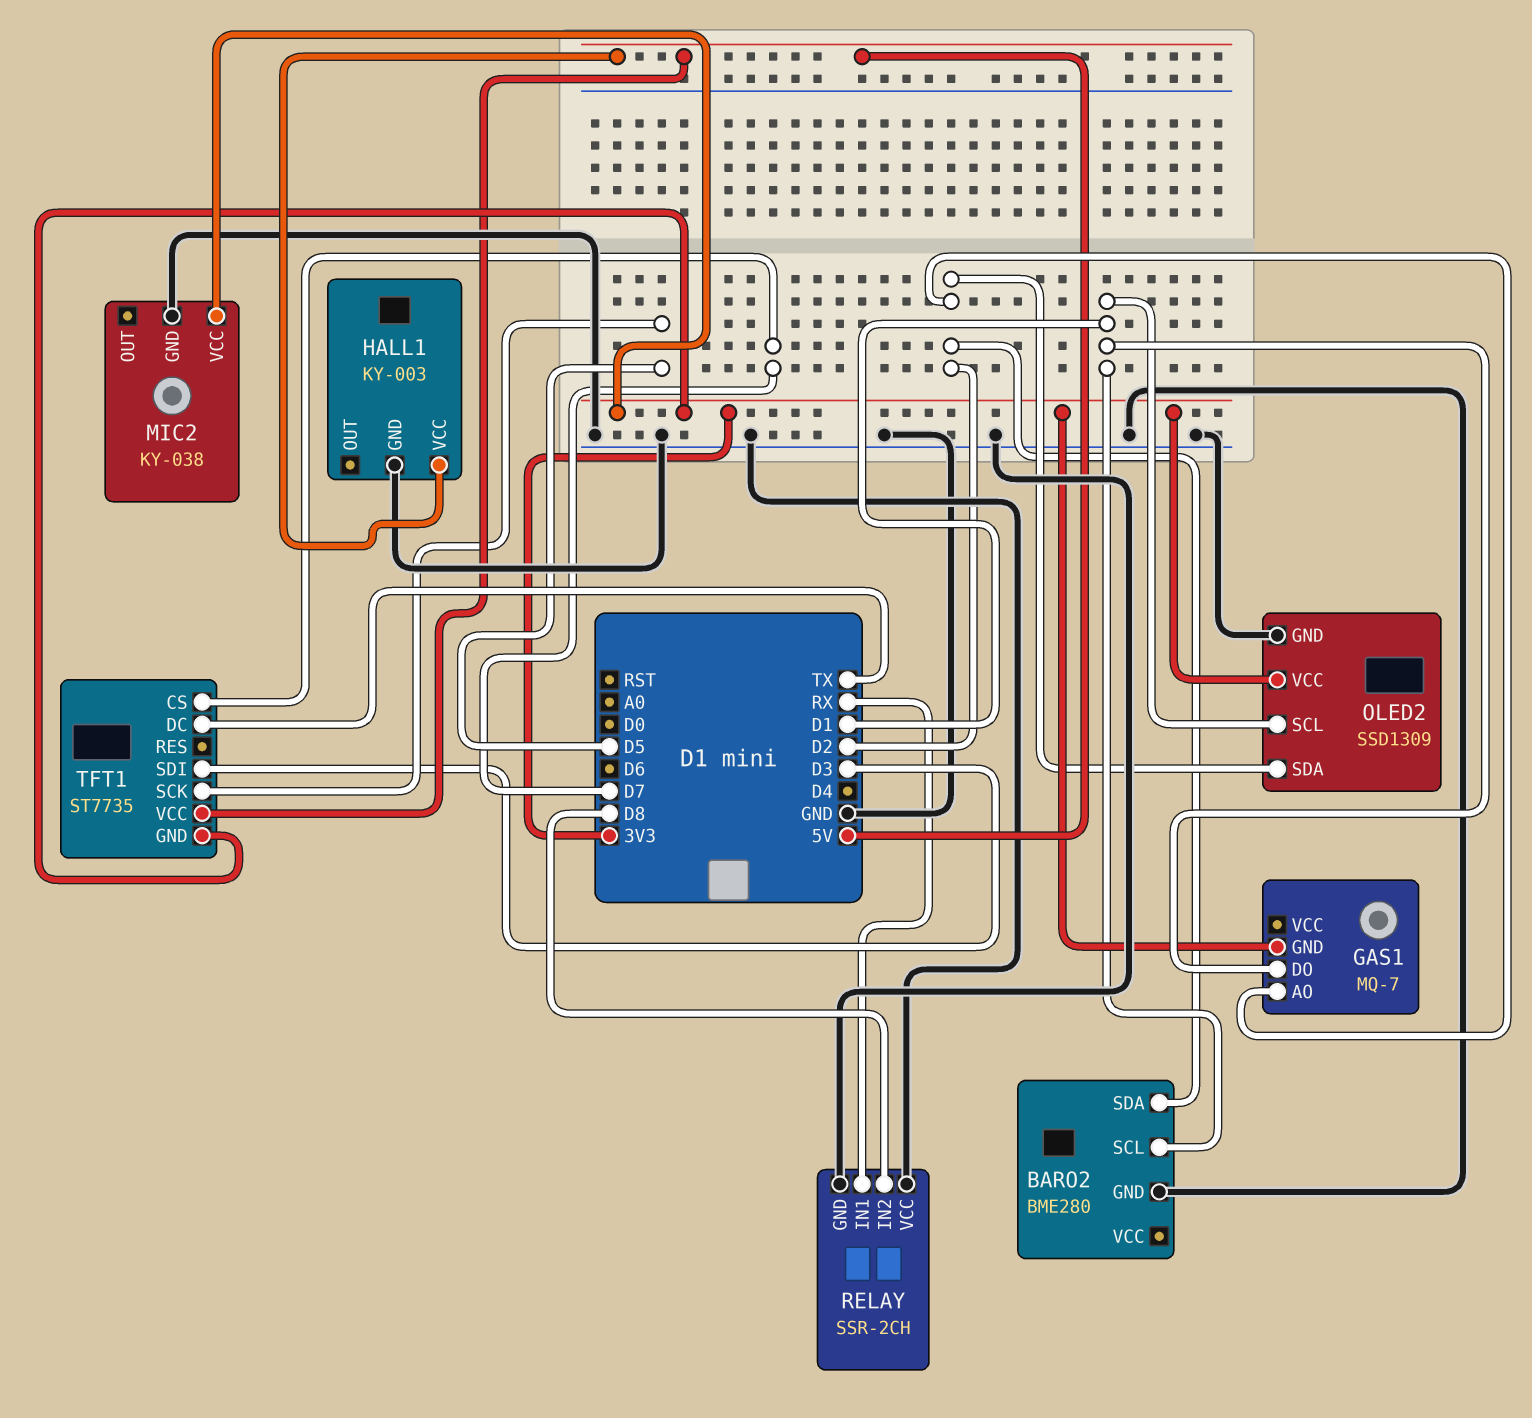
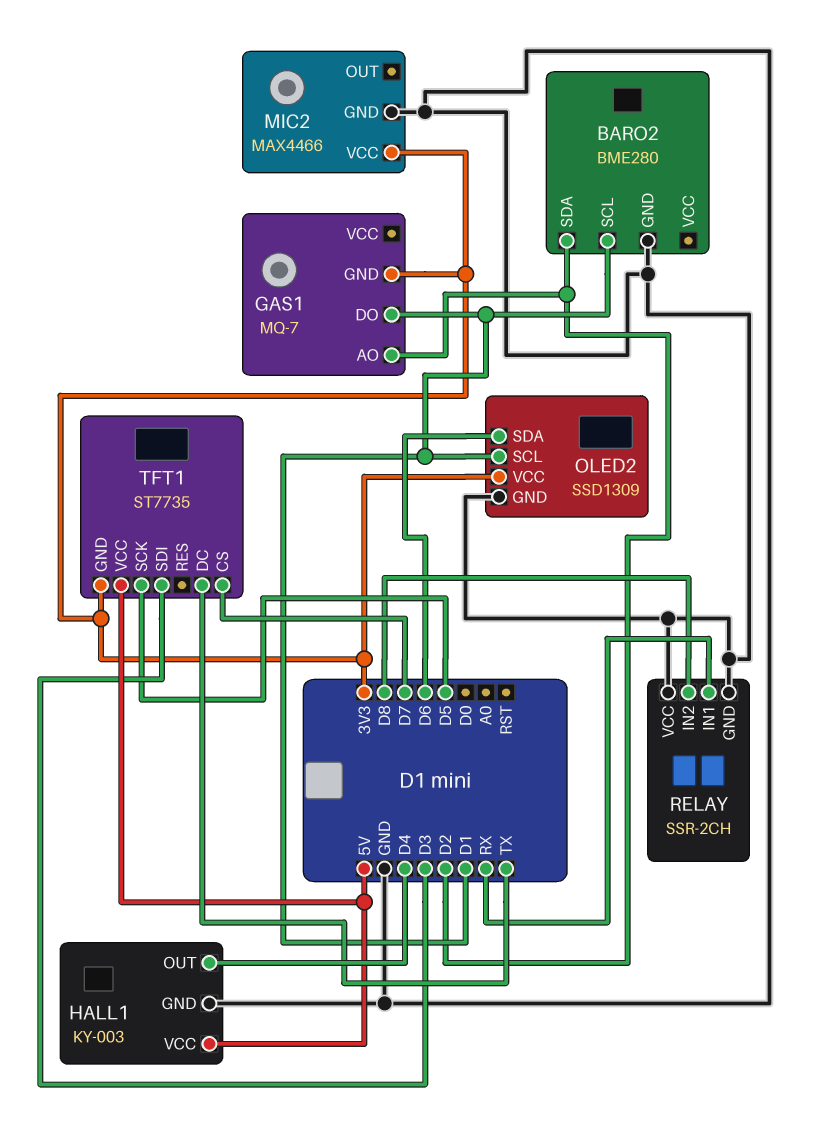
HALL1 pin OUT: none -> D4
MIC2: KY-038 -> MAX4466
OLED2 pin SDA: D2 -> D6

